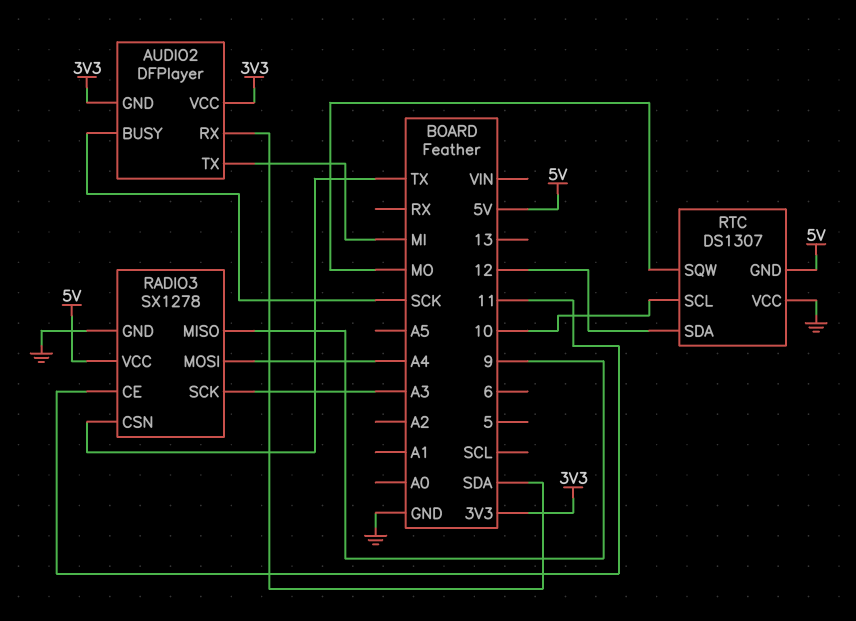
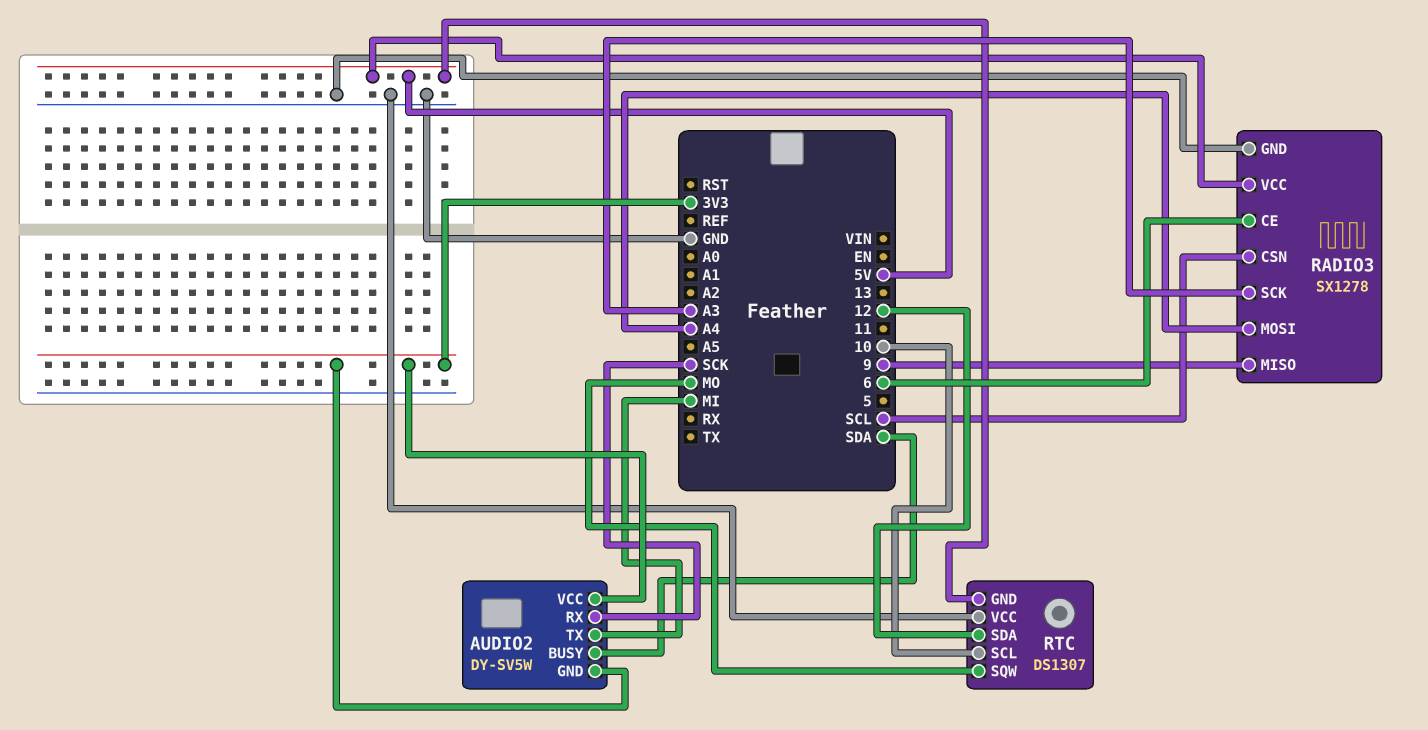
AUDIO2: DFPlayer -> DY-SV5W
AUDIO2 pin BUSY: SCK -> SDA
AUDIO2 pin RX: SDA -> SCK
RADIO3 pin CE: 11 -> 6
RADIO3 pin CSN: TX -> SCL

